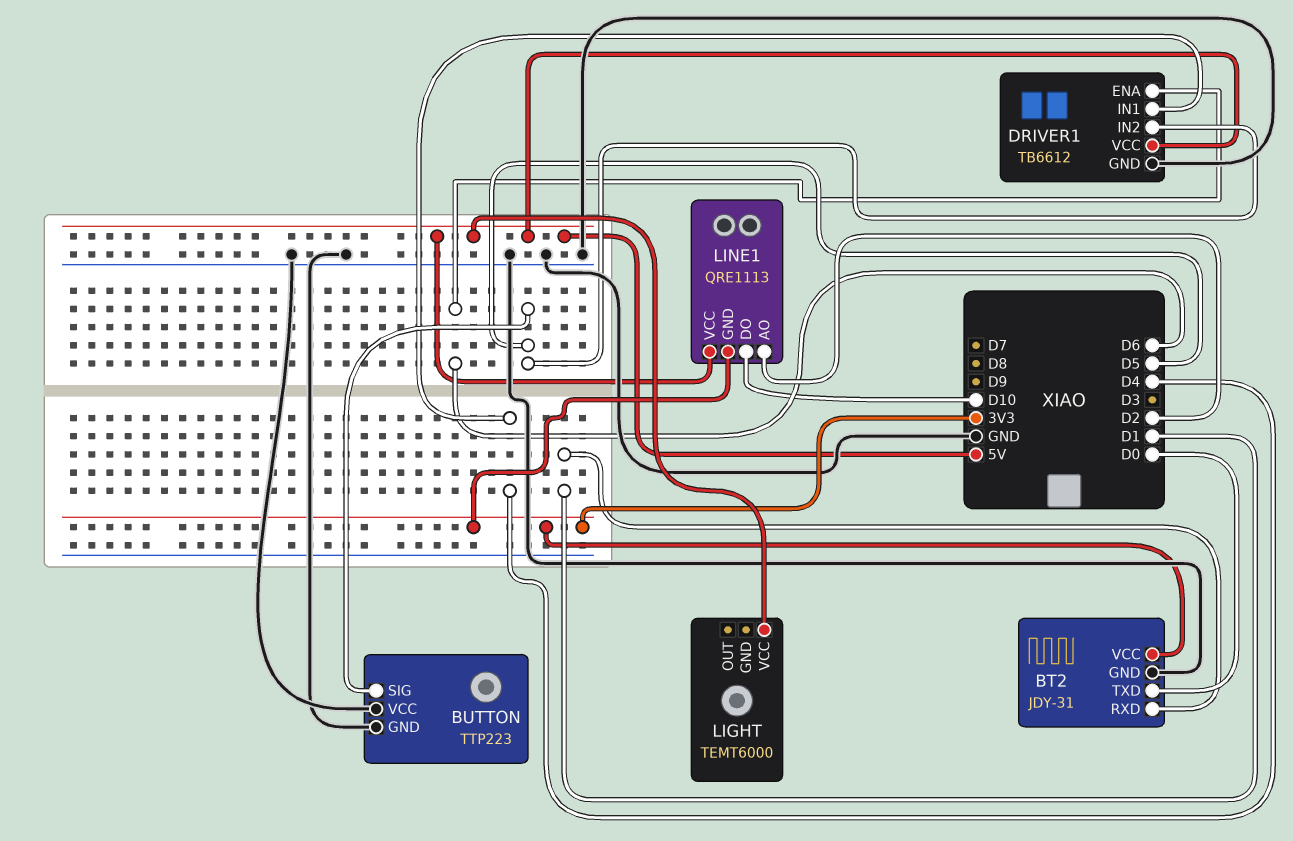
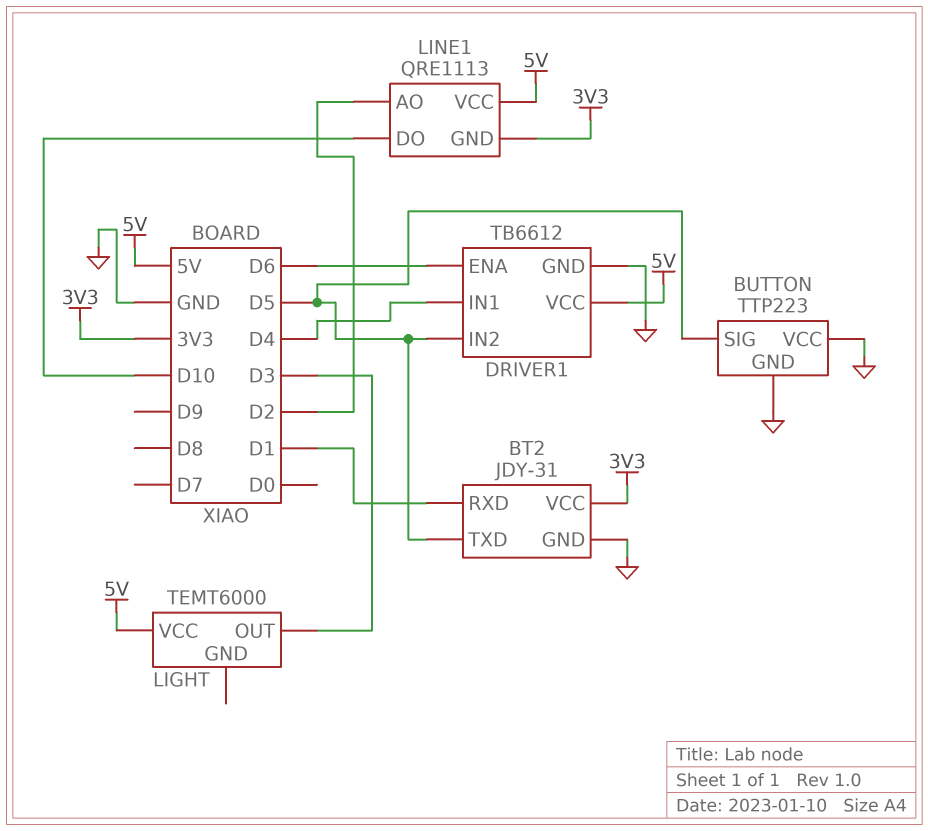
BT2 pin TXD: D0 -> D5
LIGHT pin OUT: none -> D3

